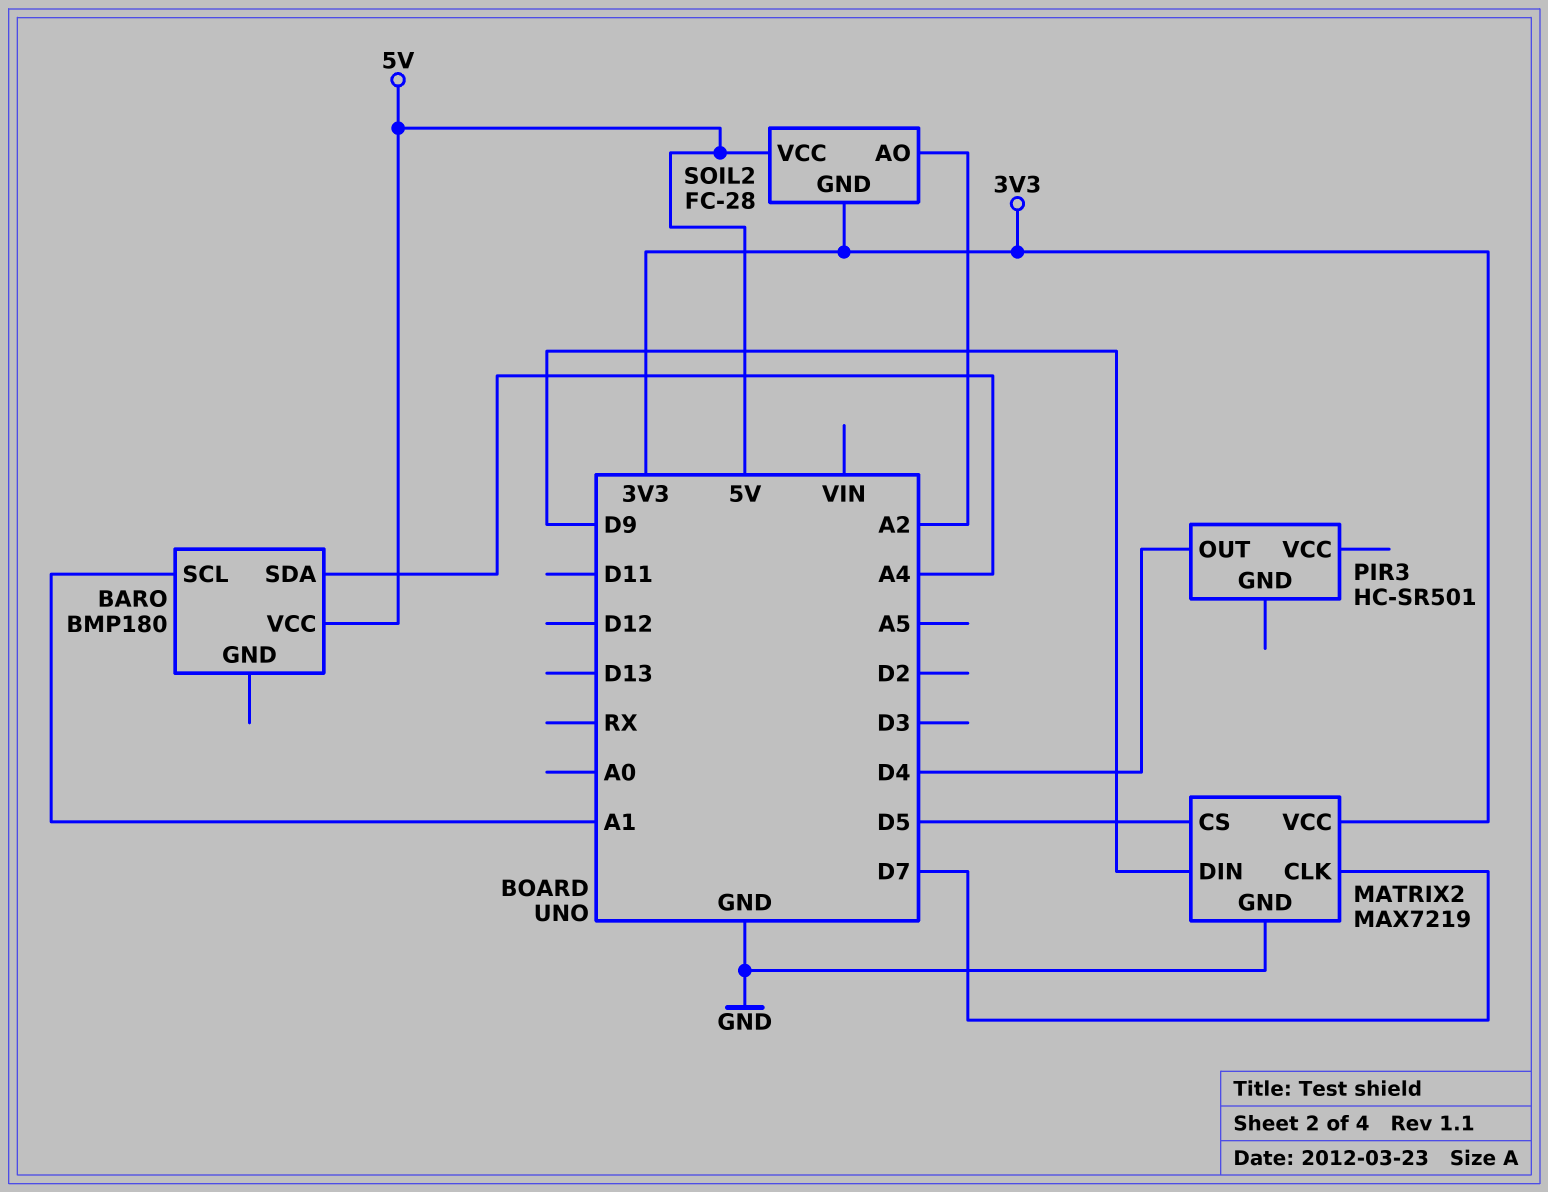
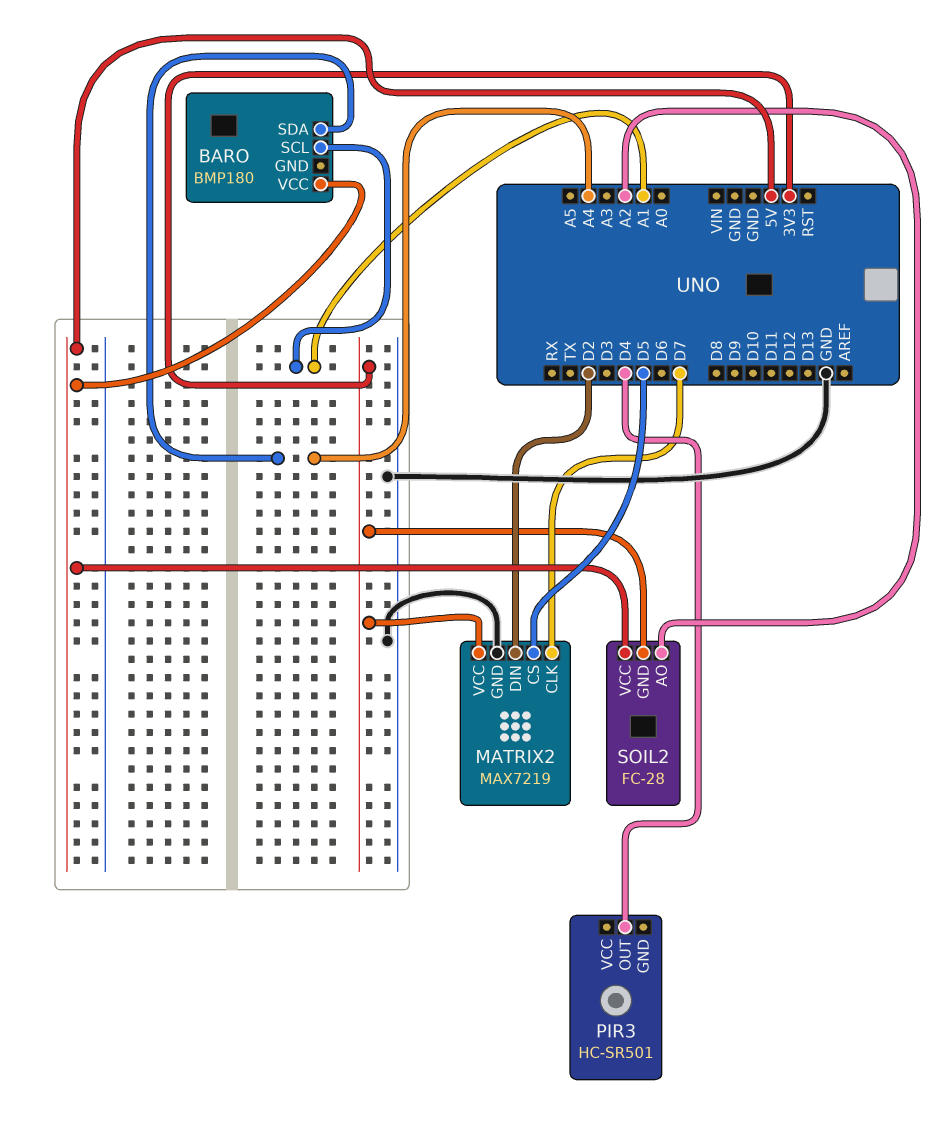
MATRIX2 pin DIN: D9 -> D2

